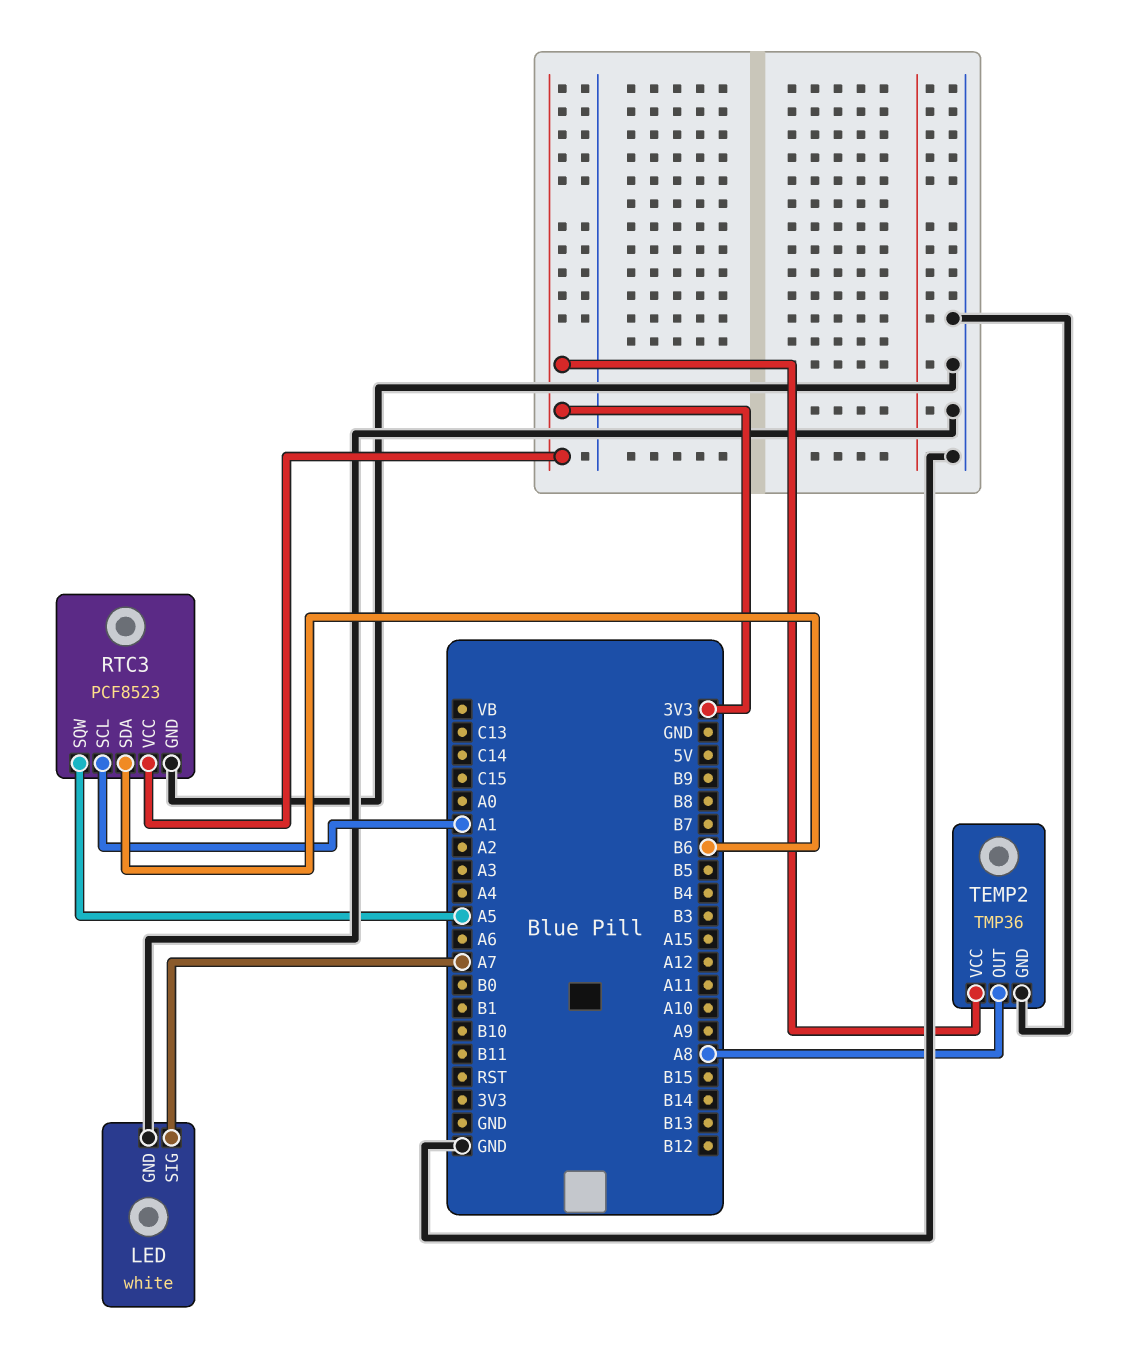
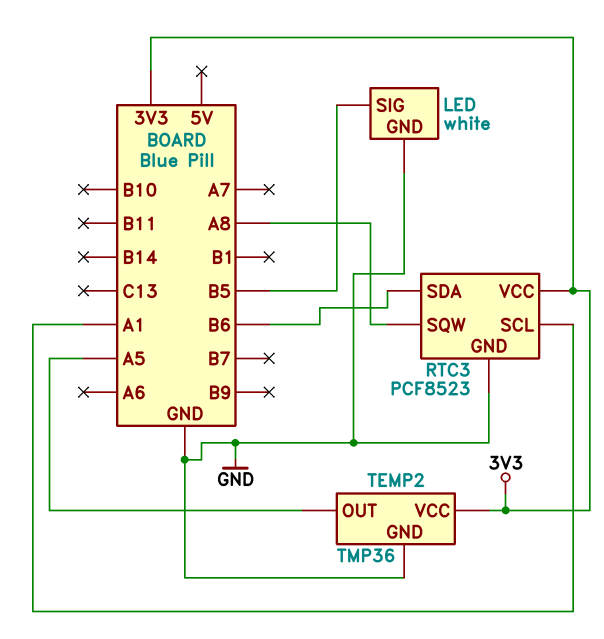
LED pin SIG: A7 -> B5
RTC3 pin SQW: A5 -> A8
TEMP2 pin OUT: A8 -> A5

